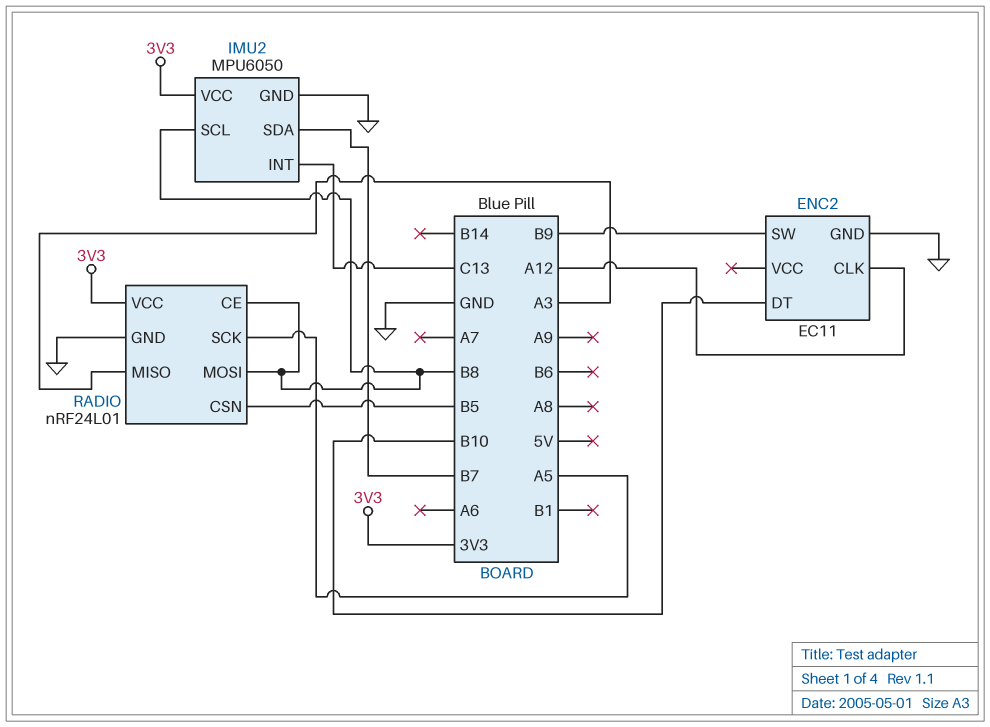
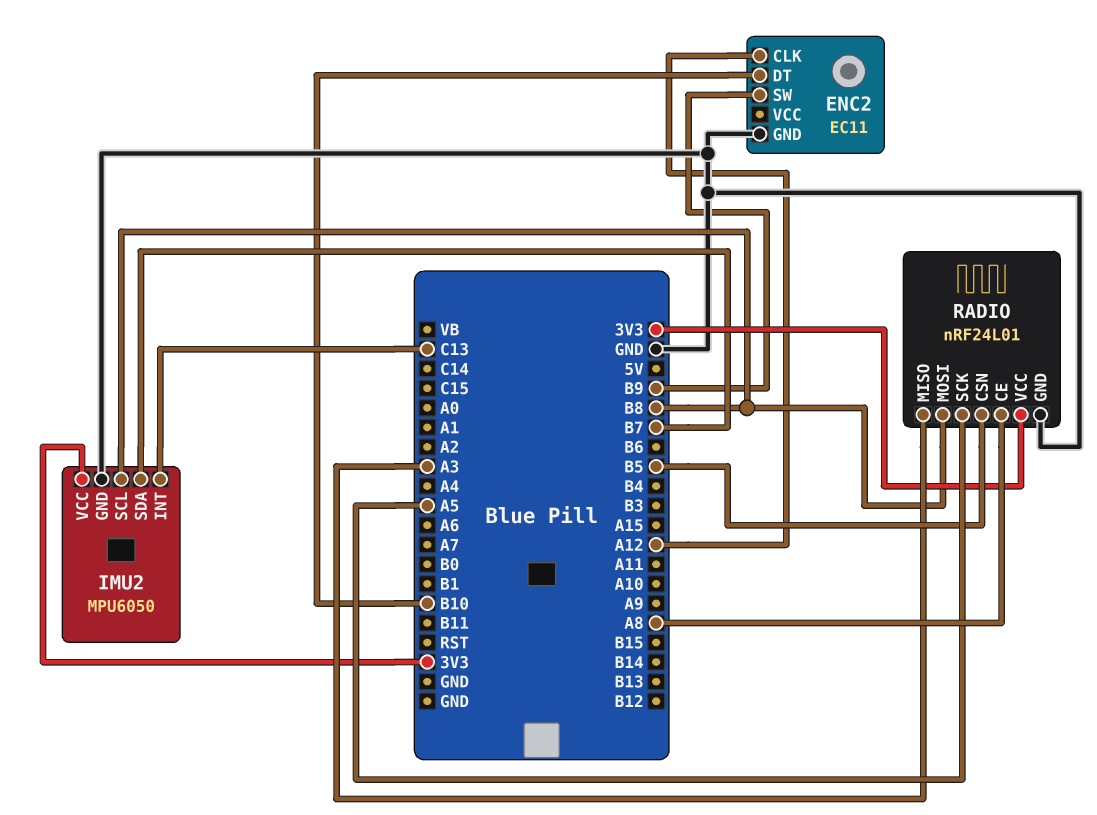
RADIO pin CE: B8 -> A8

